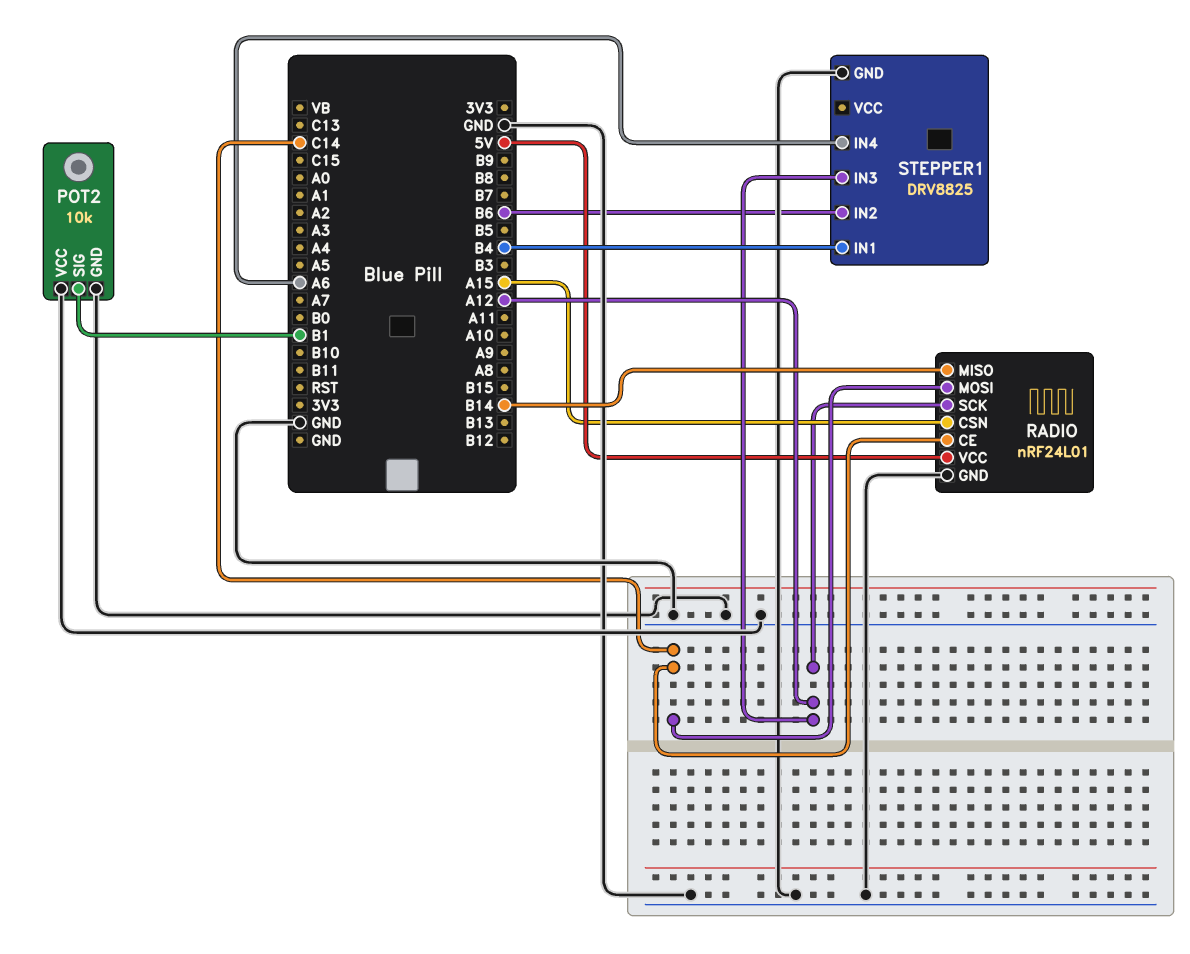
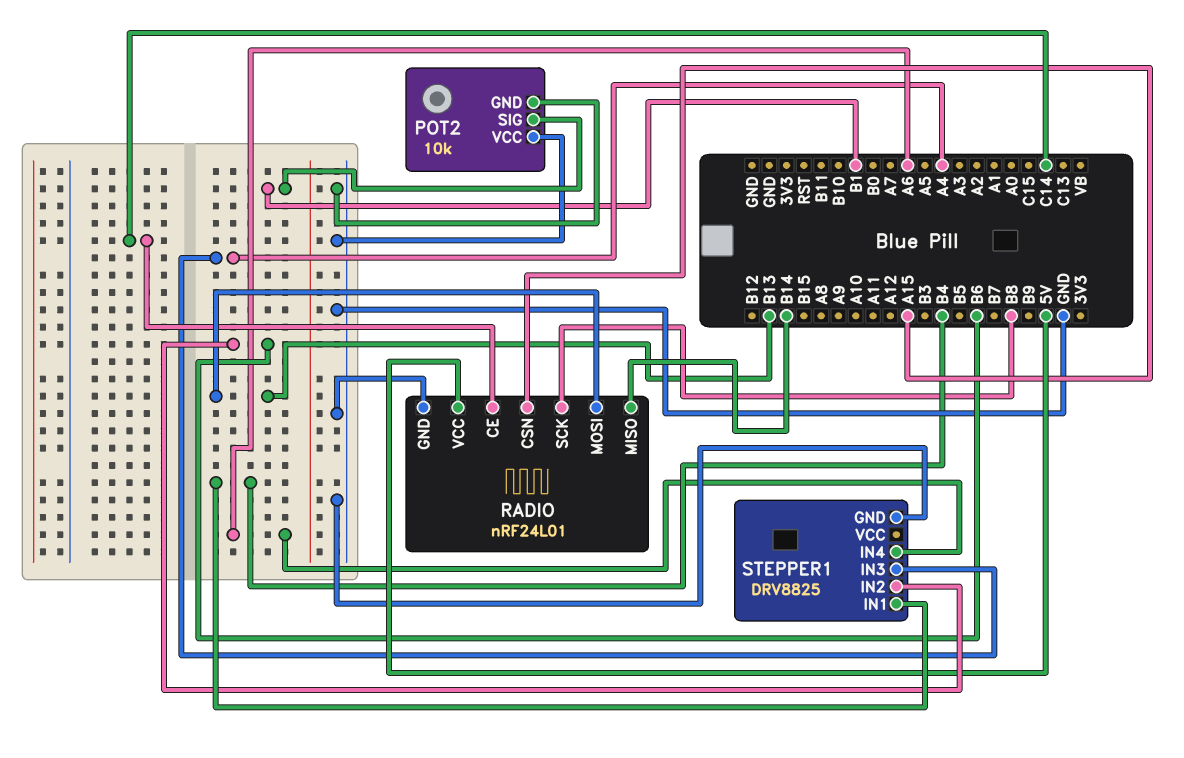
RADIO pin MOSI: C14 -> B13
RADIO pin SCK: A12 -> B8
STEPPER1 pin IN3: A12 -> A4

